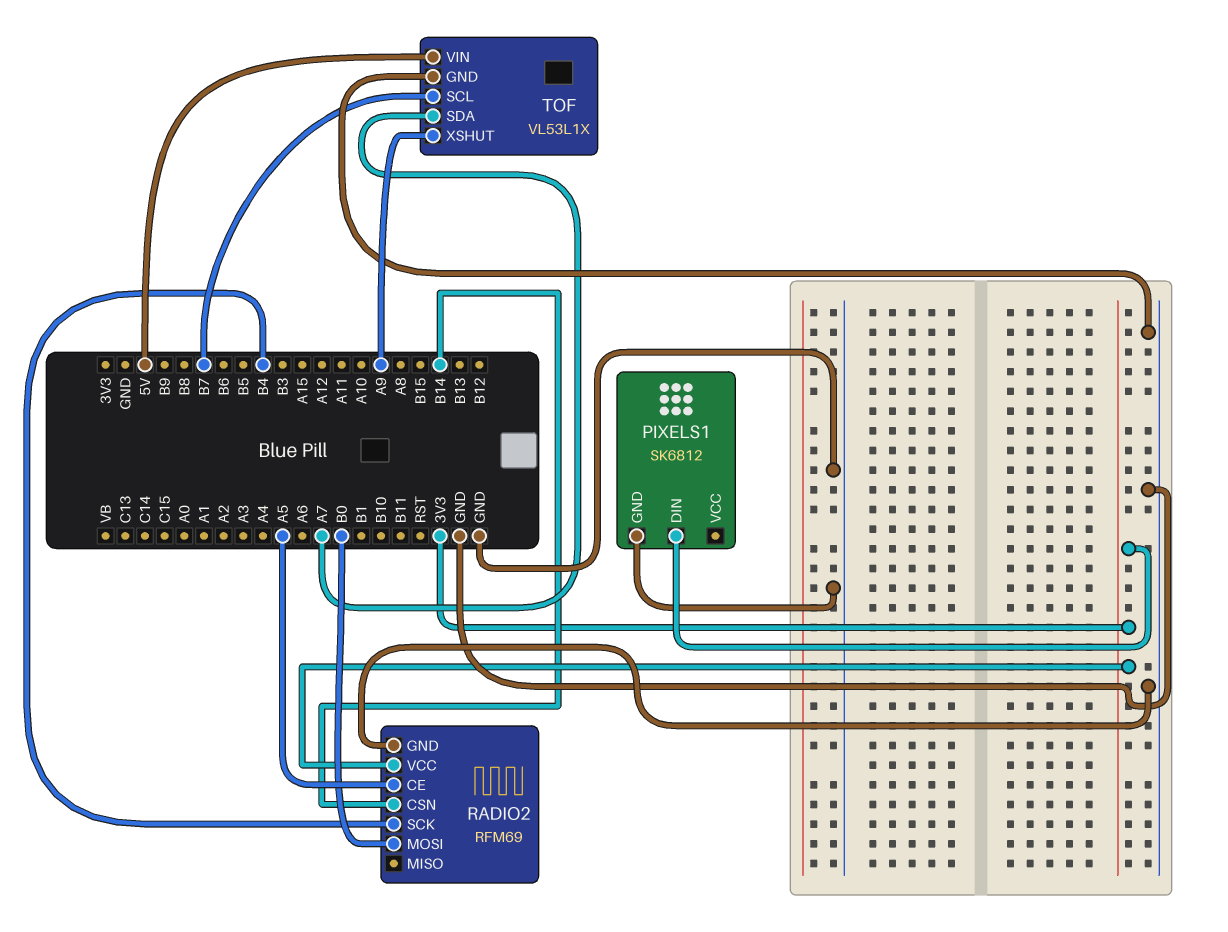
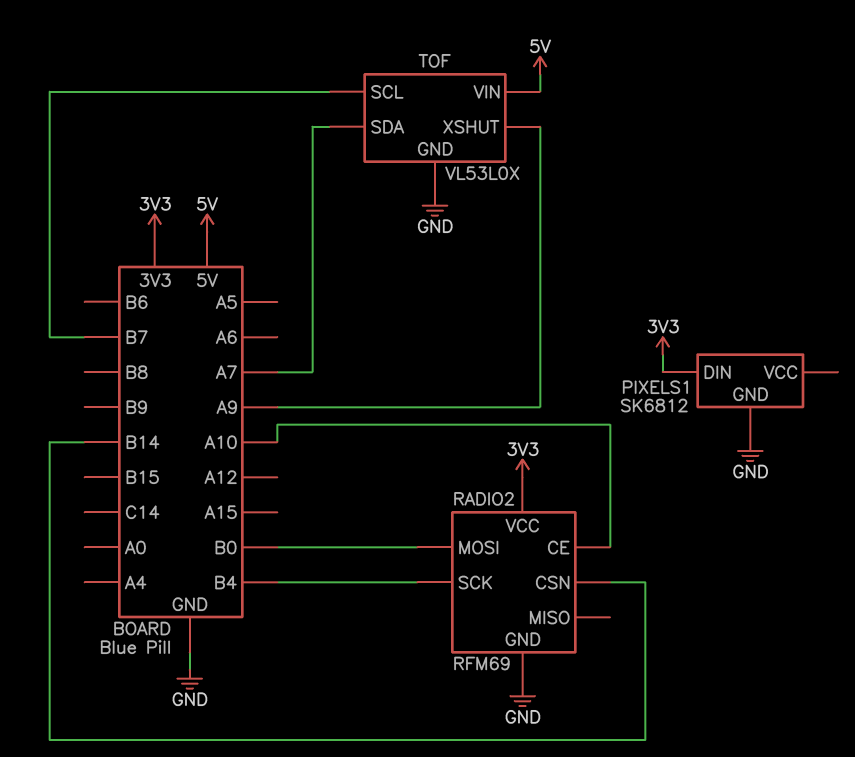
RADIO2 pin CE: A5 -> A10
TOF: VL53L1X -> VL53L0X

